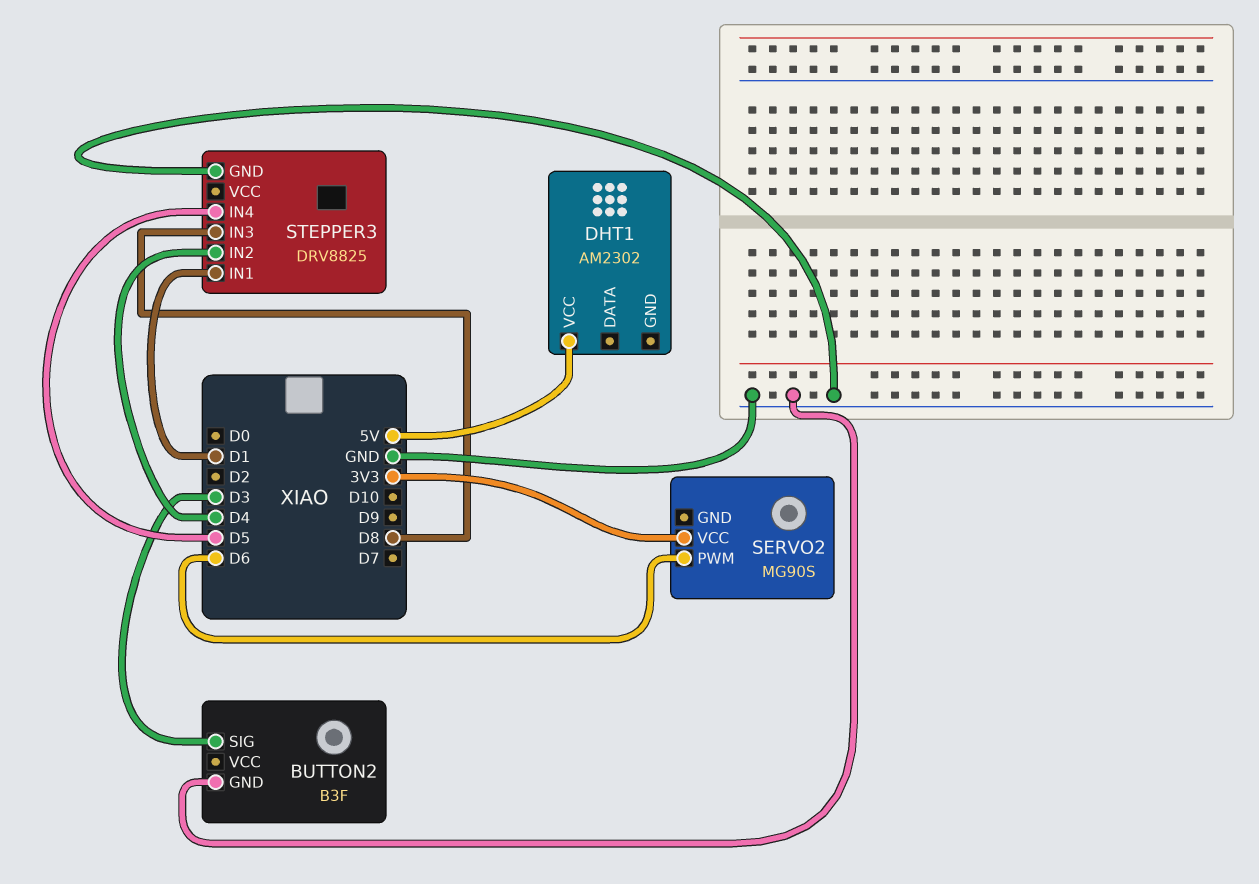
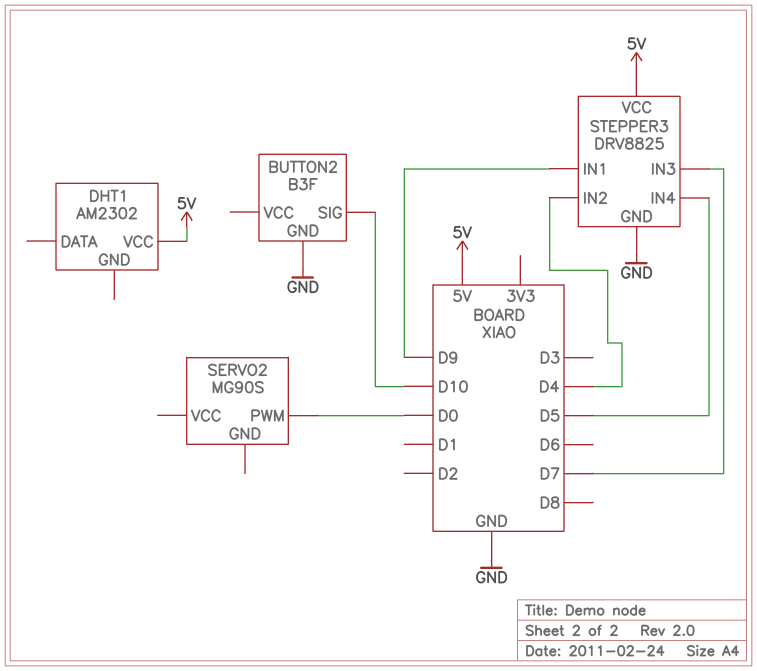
BUTTON2 pin SIG: D3 -> D10
SERVO2 pin PWM: D6 -> D0
SERVO2 pin VCC: 3V3 -> none
STEPPER3 pin IN1: D1 -> D9
STEPPER3 pin IN3: D8 -> D7
STEPPER3 pin VCC: none -> 5V

